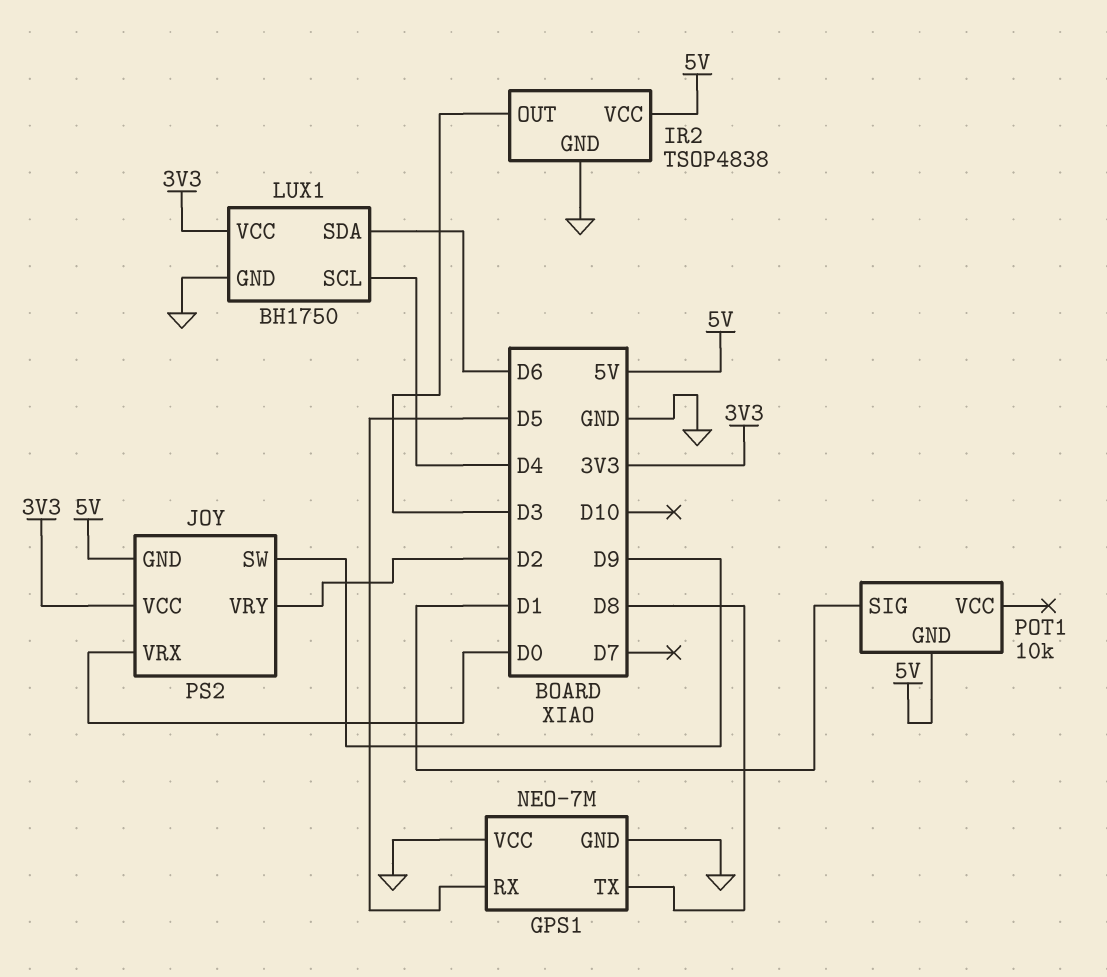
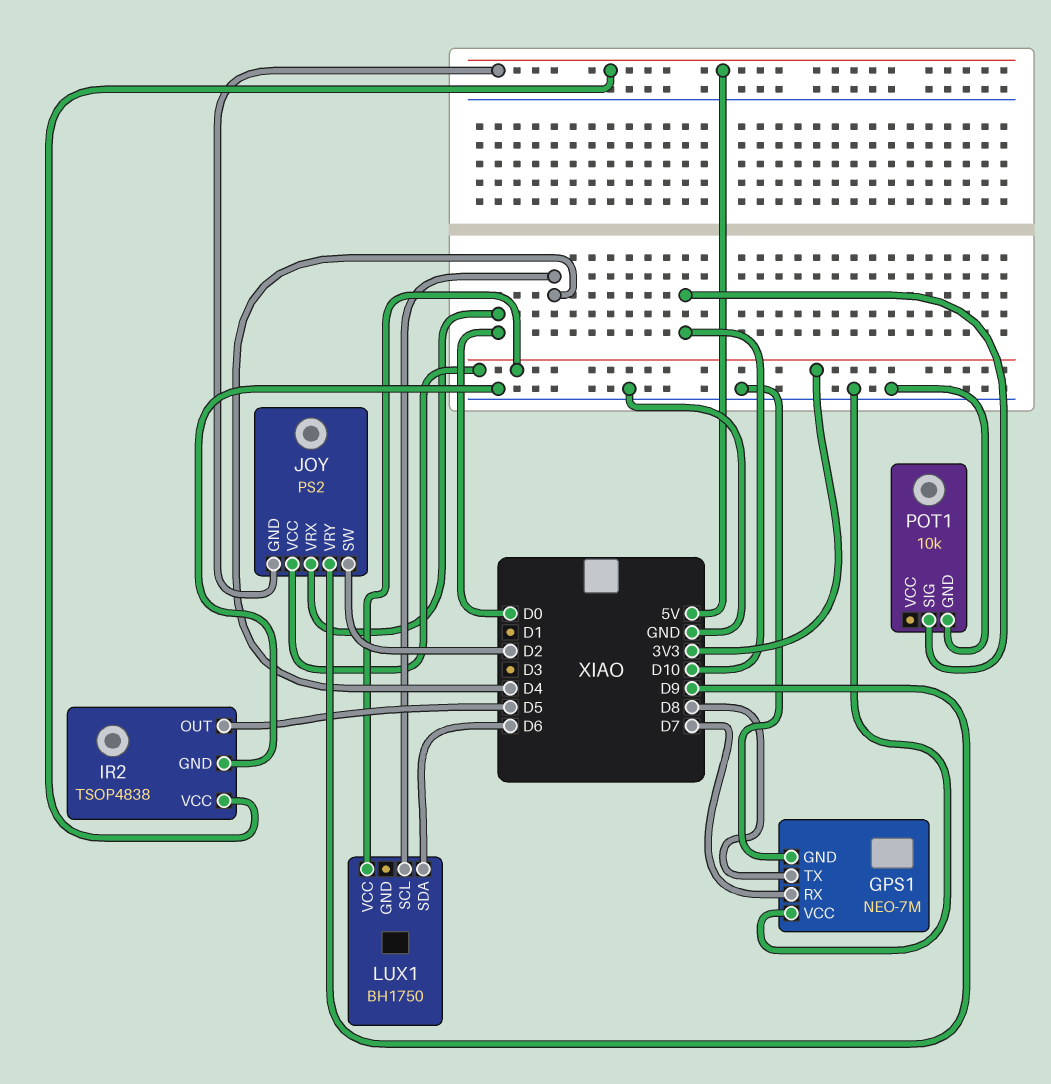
GPS1 pin RX: D5 -> D7
IR2 pin OUT: D3 -> D5
JOY pin SW: D9 -> D2
JOY pin VRY: D2 -> D9
LUX1 pin GND: GND -> none
POT1 pin GND: 5V -> GND
POT1 pin SIG: D1 -> D10

